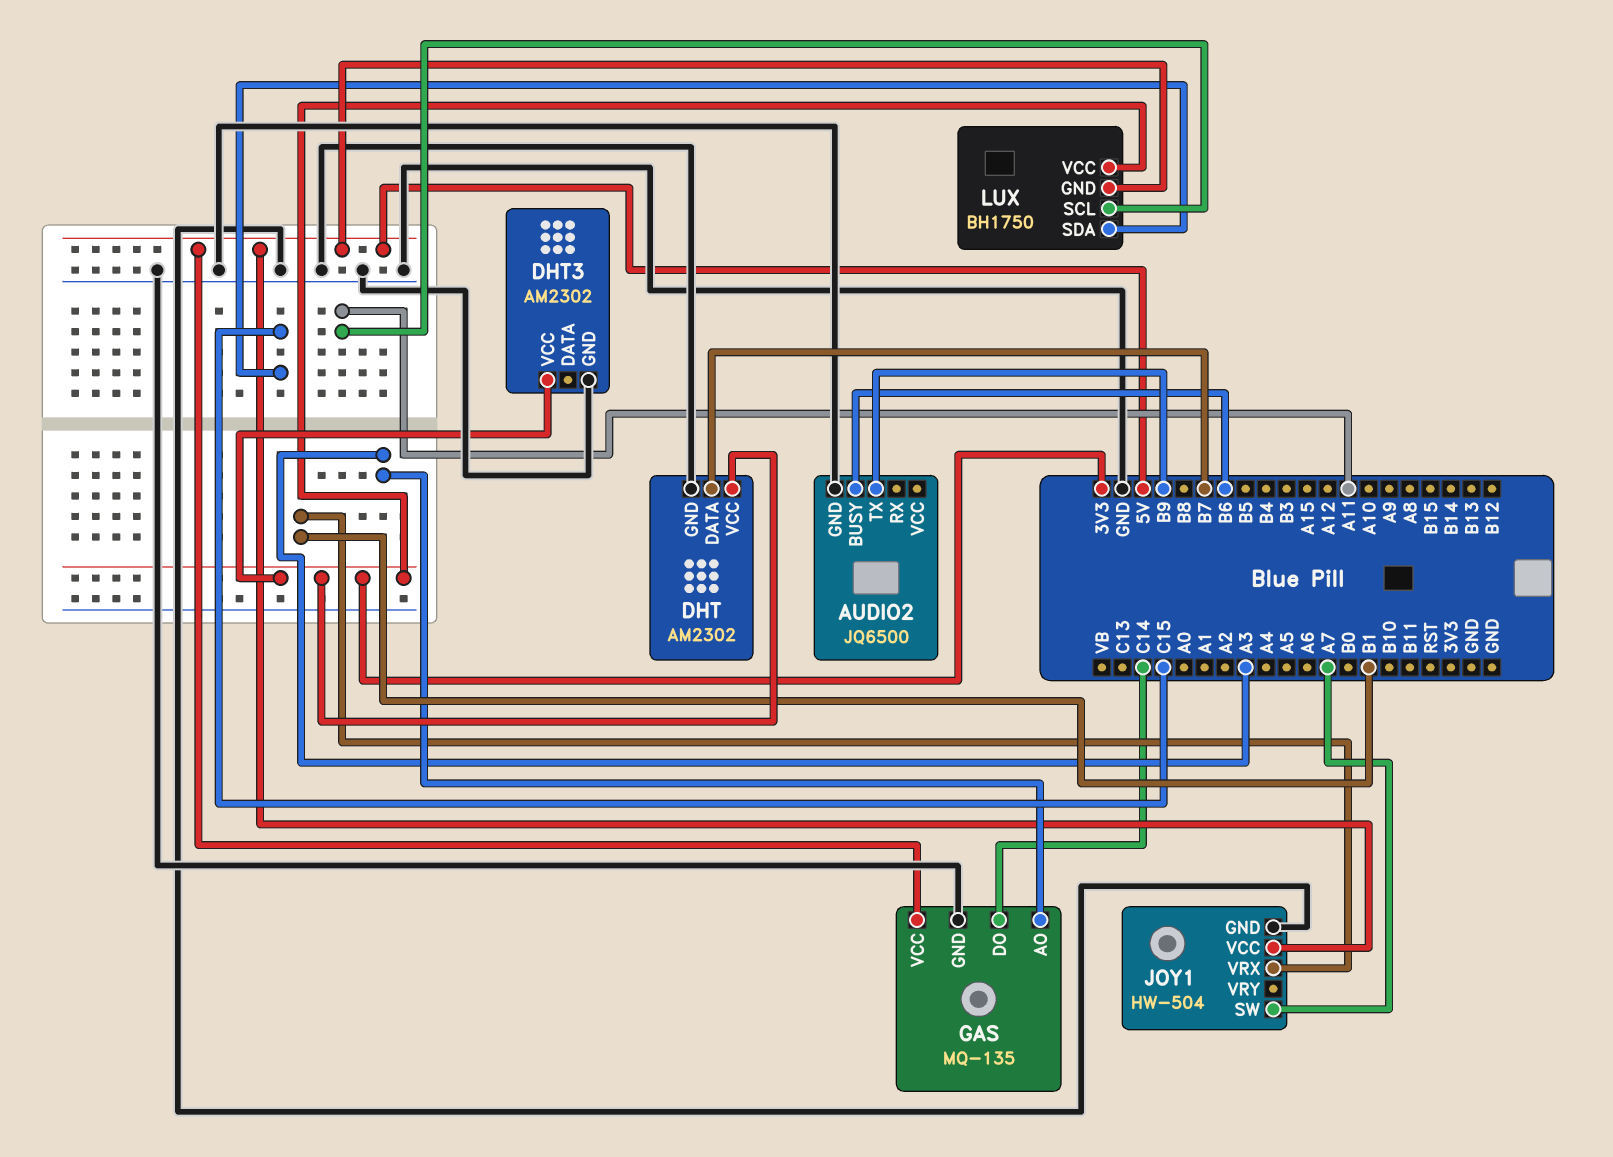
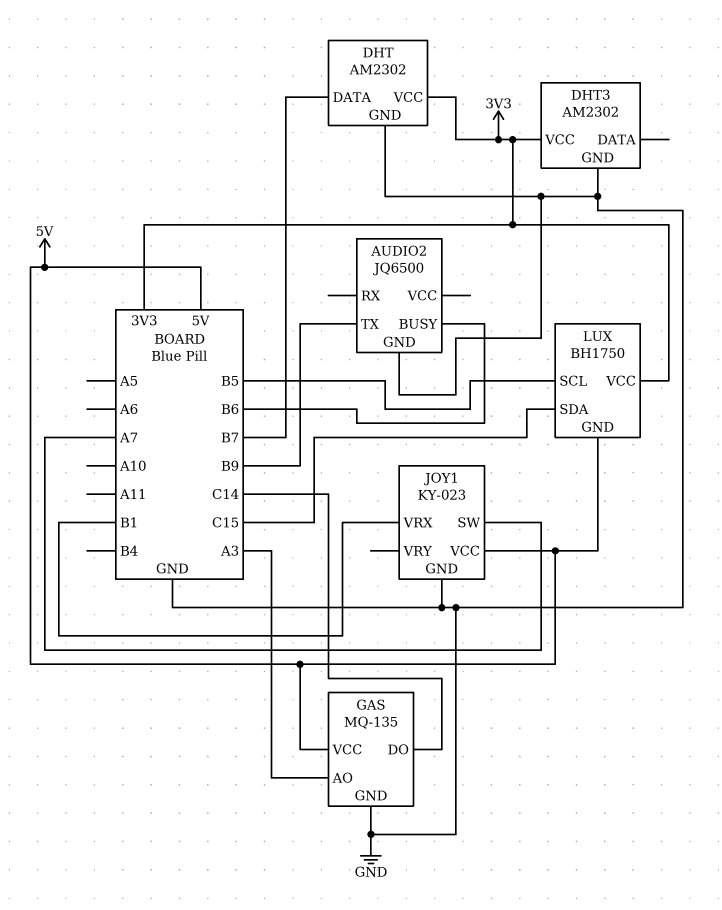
JOY1: HW-504 -> KY-023
LUX pin SCL: A11 -> B5

